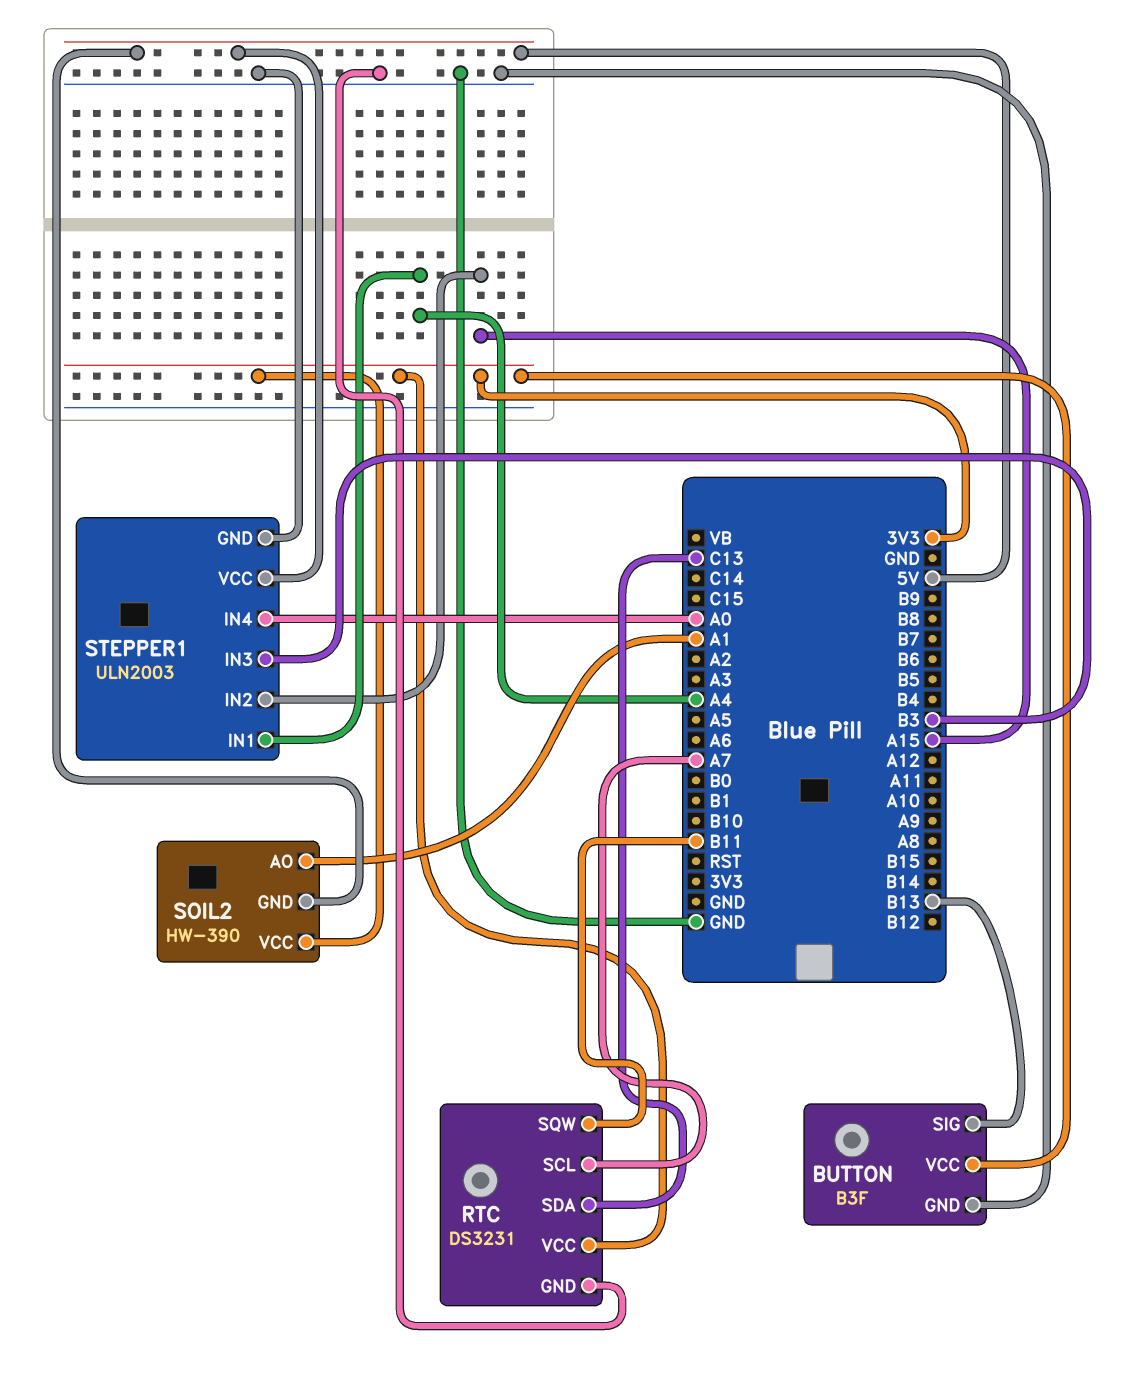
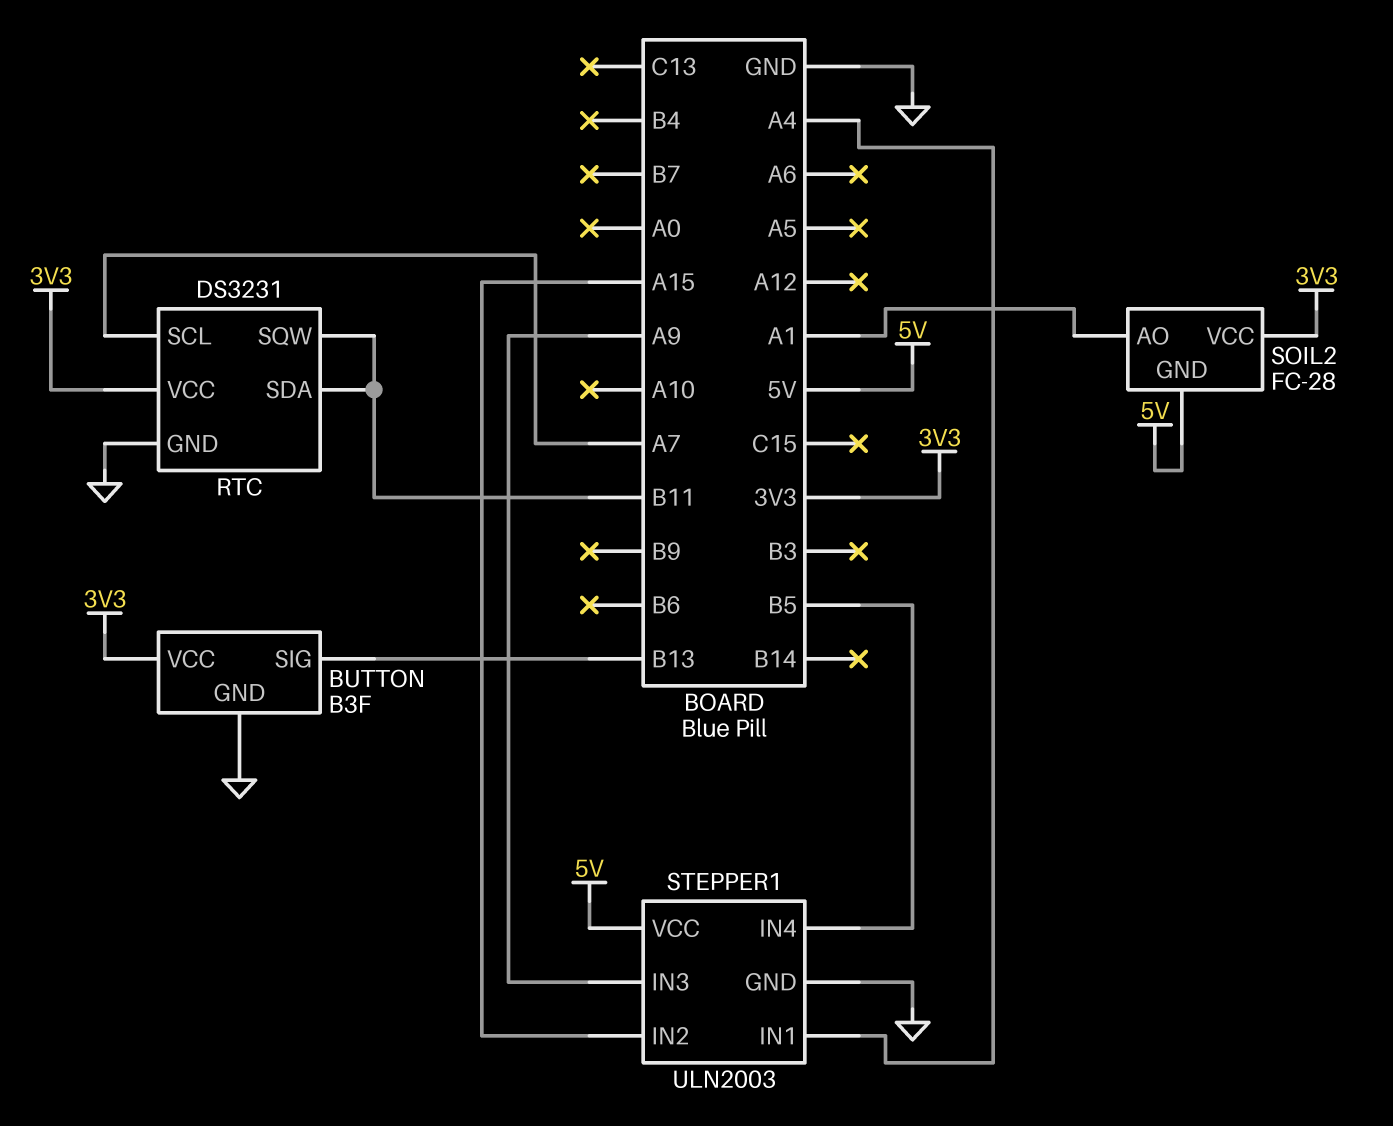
RTC pin SDA: C13 -> B11
SOIL2: HW-390 -> FC-28
STEPPER1 pin IN3: B3 -> A9
STEPPER1 pin IN4: A0 -> B5

